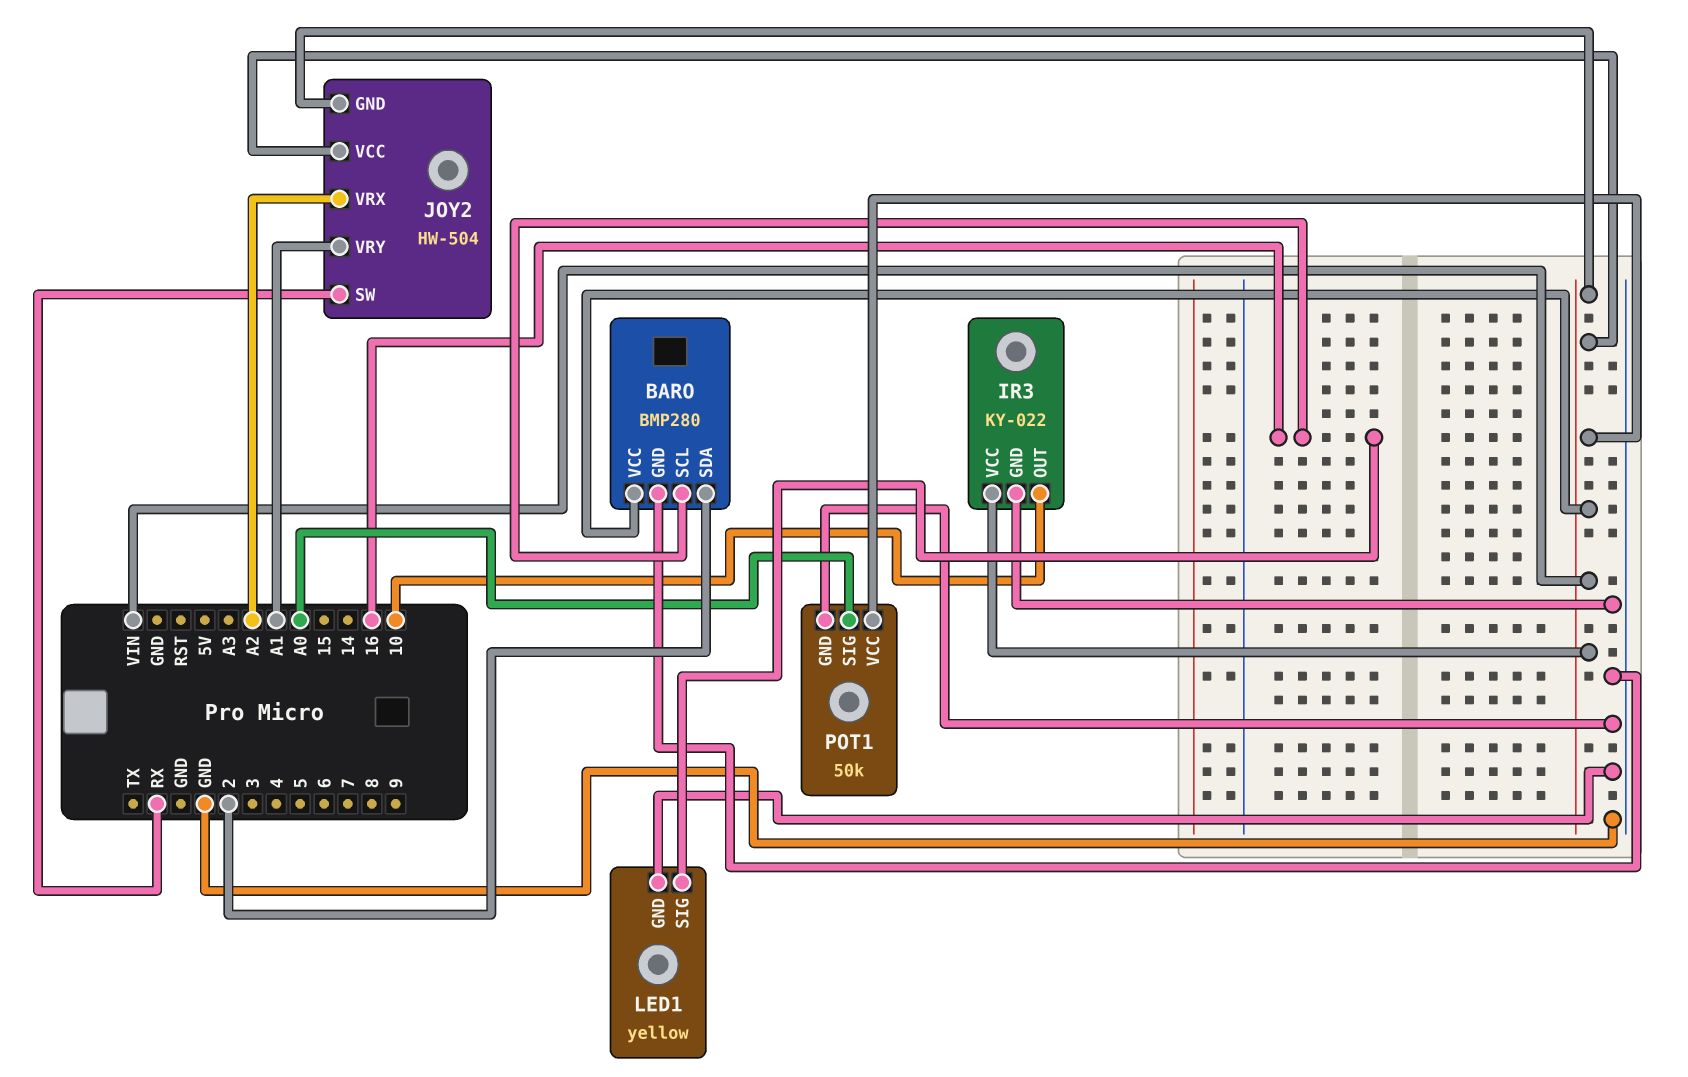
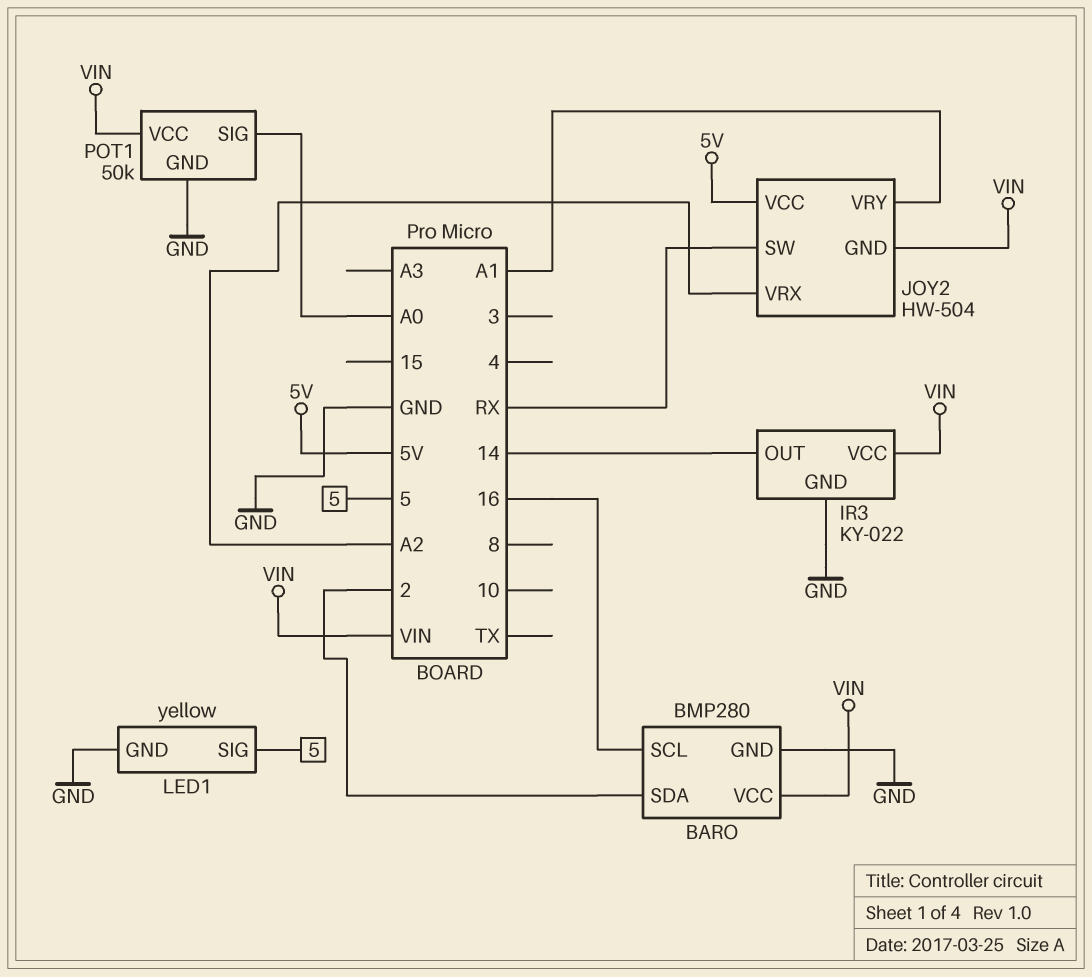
IR3 pin OUT: 10 -> 14
JOY2 pin VCC: VIN -> 5V
LED1 pin SIG: 16 -> 5

